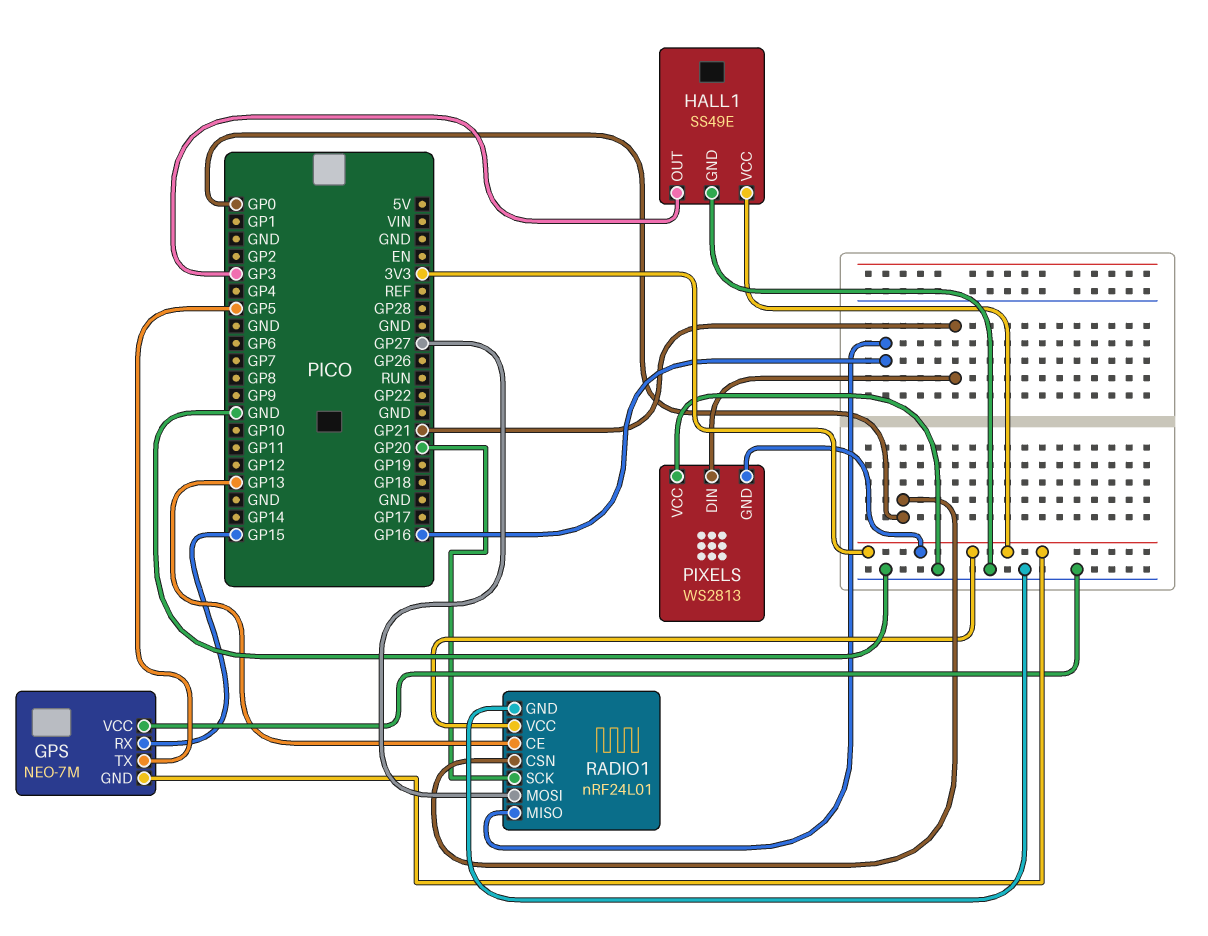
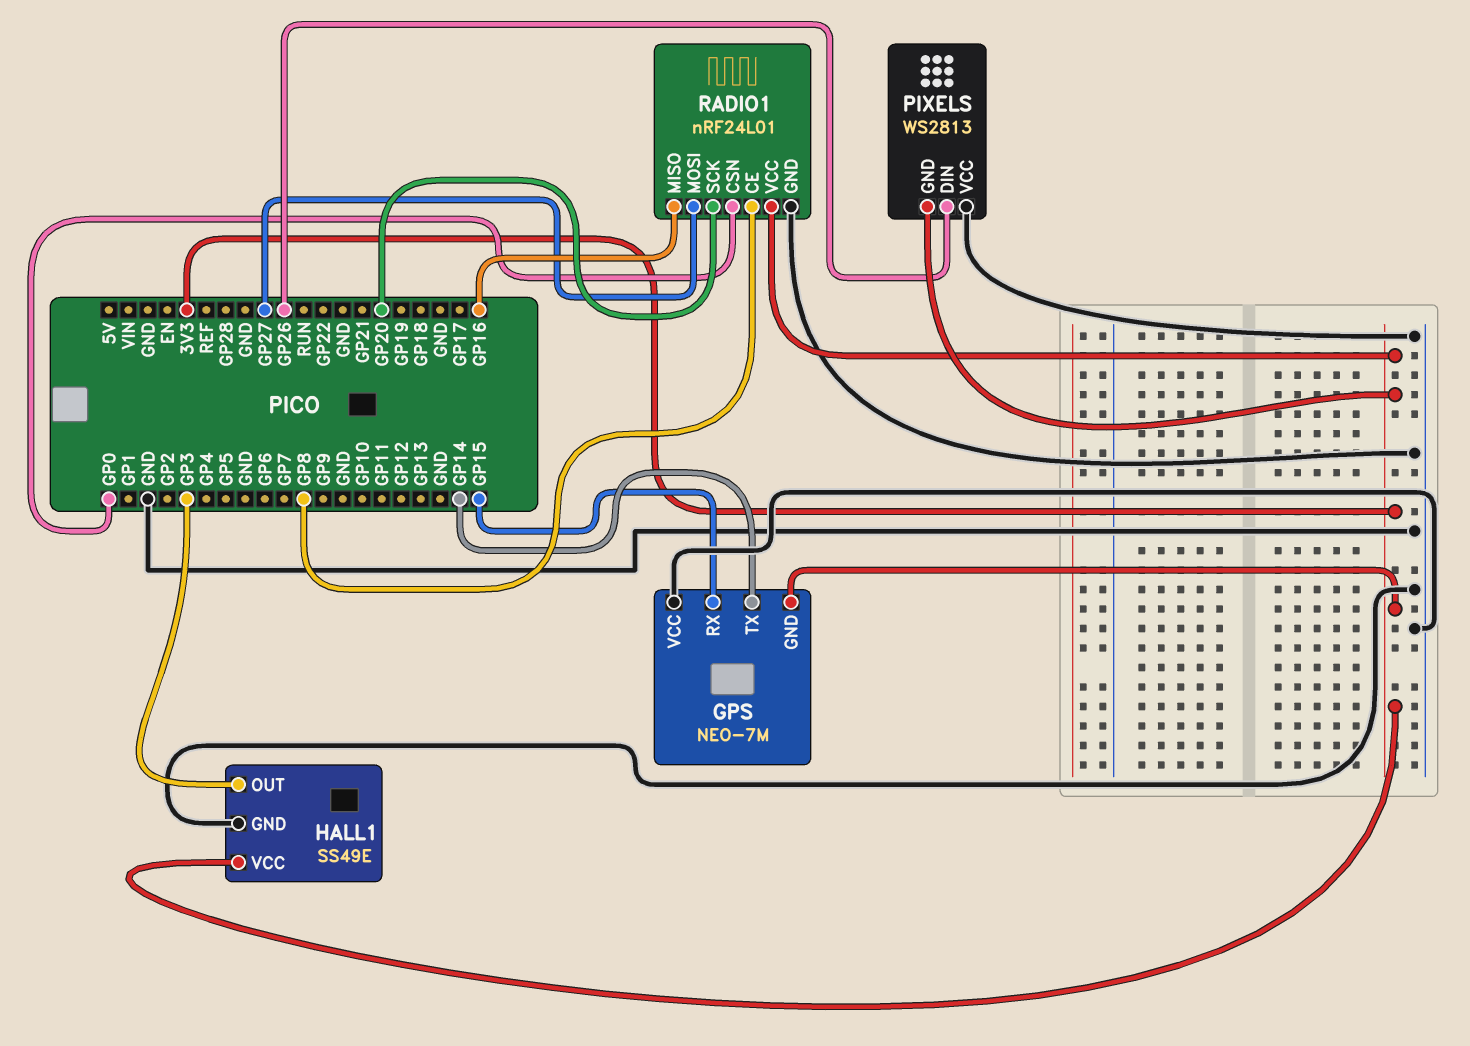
GPS pin TX: GP5 -> GP14
PIXELS pin DIN: GP21 -> GP26
RADIO1 pin CE: GP13 -> GP8

